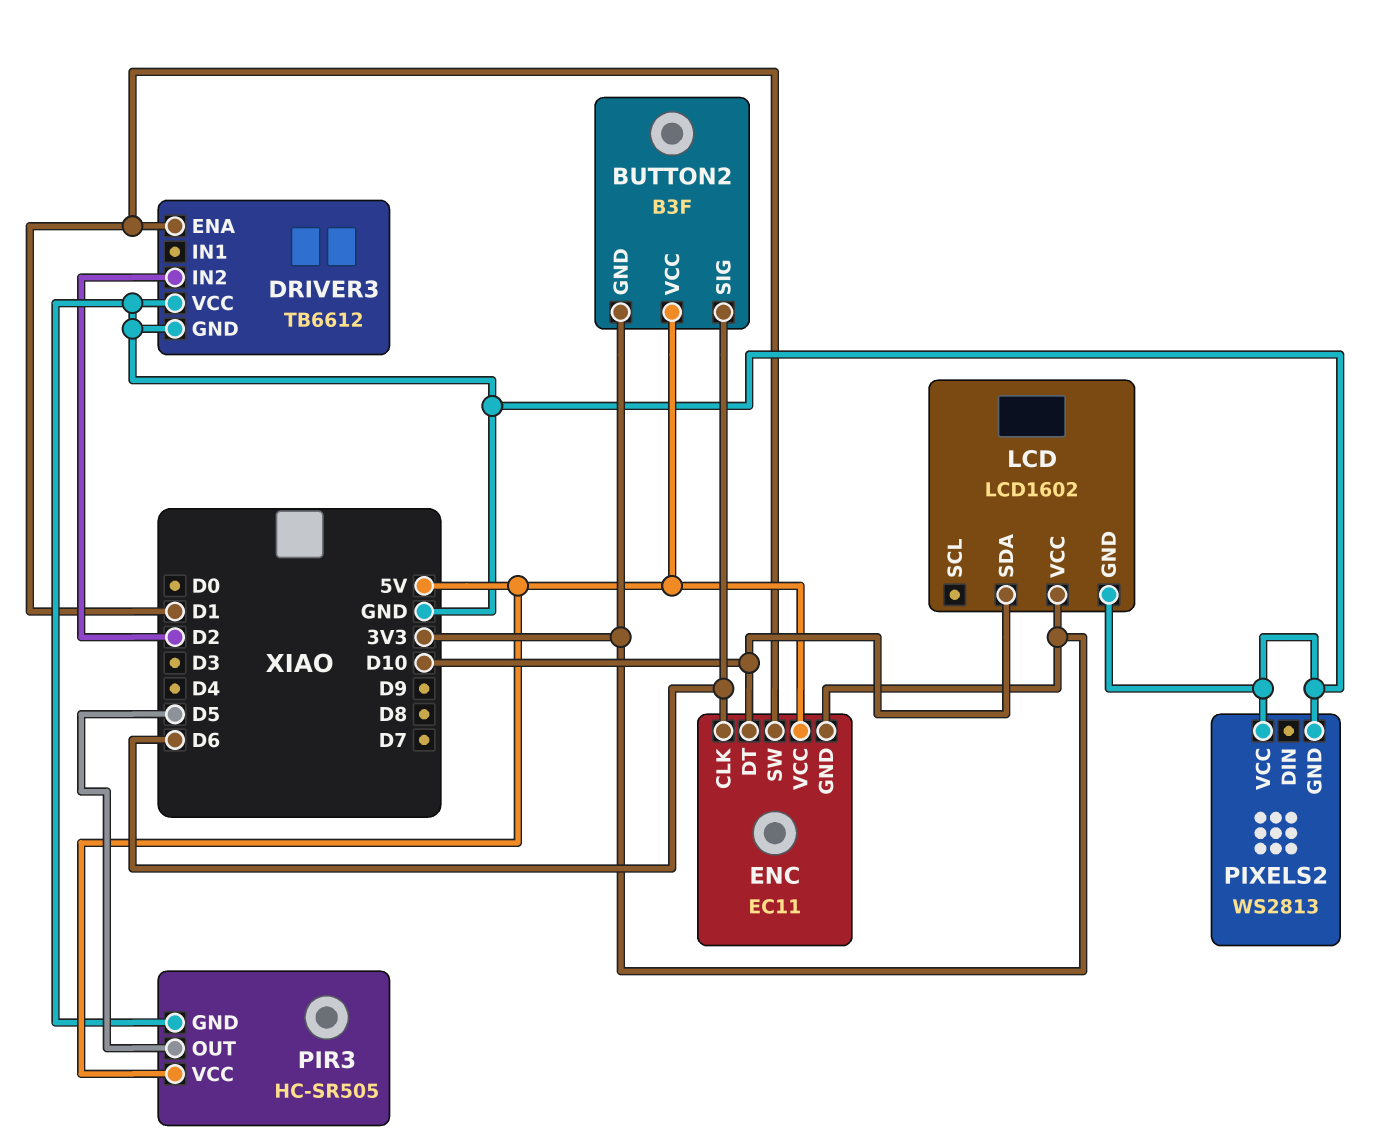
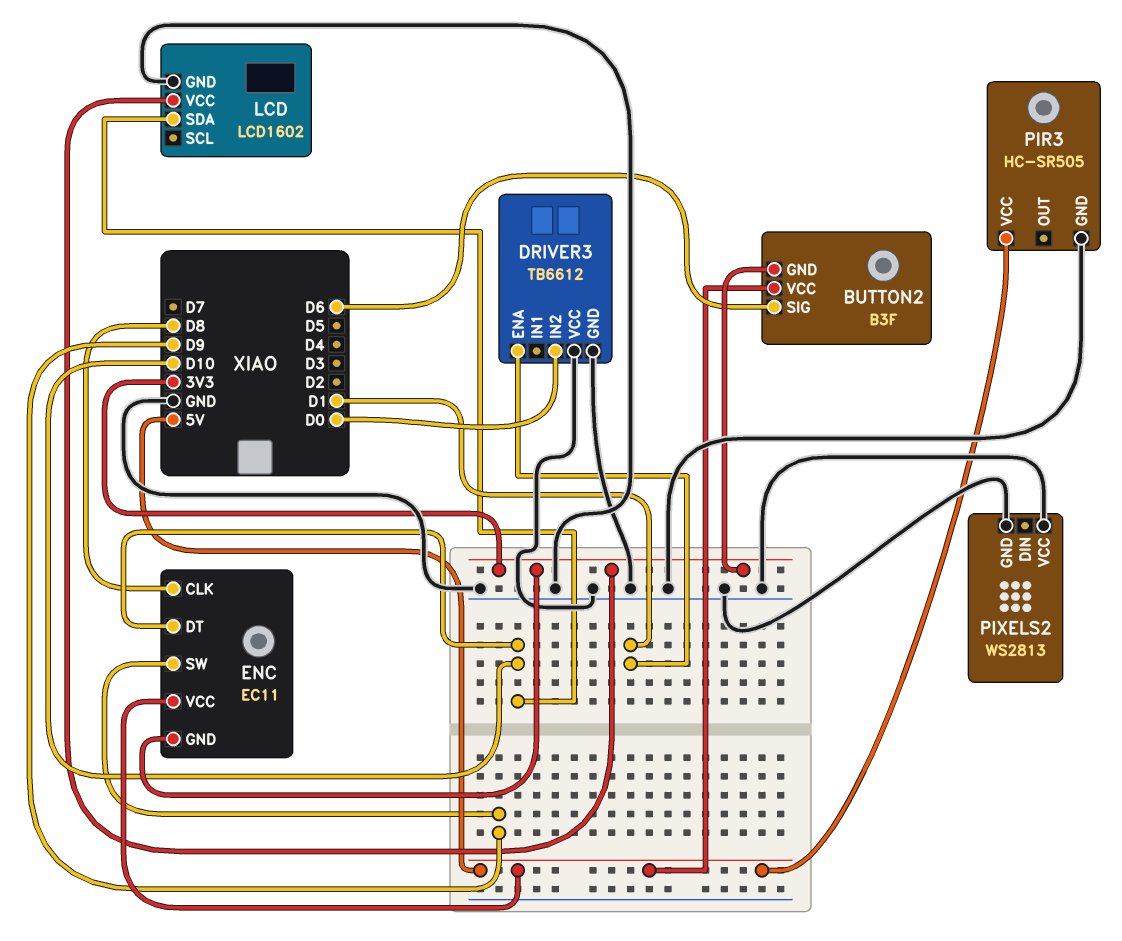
DRIVER3 pin IN2: D2 -> D0
ENC pin CLK: D6 -> D8
ENC pin SW: D1 -> D9
PIR3 pin OUT: D5 -> none

